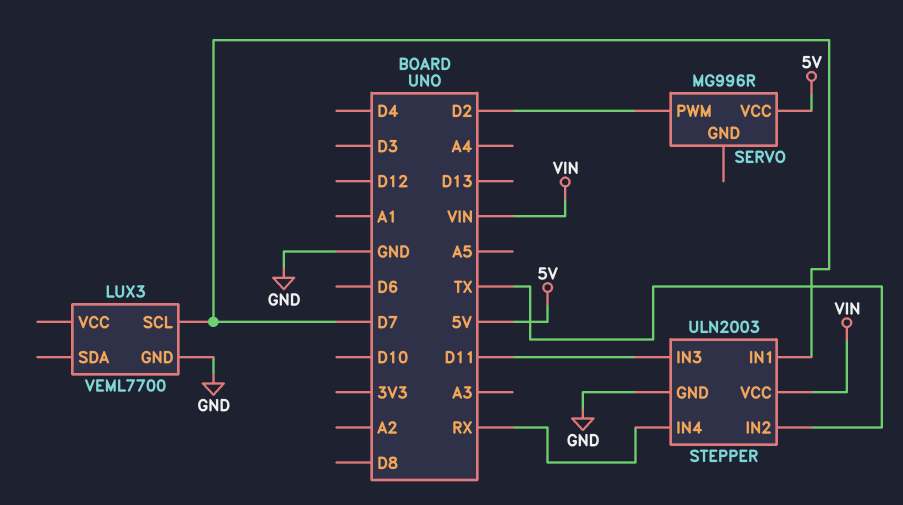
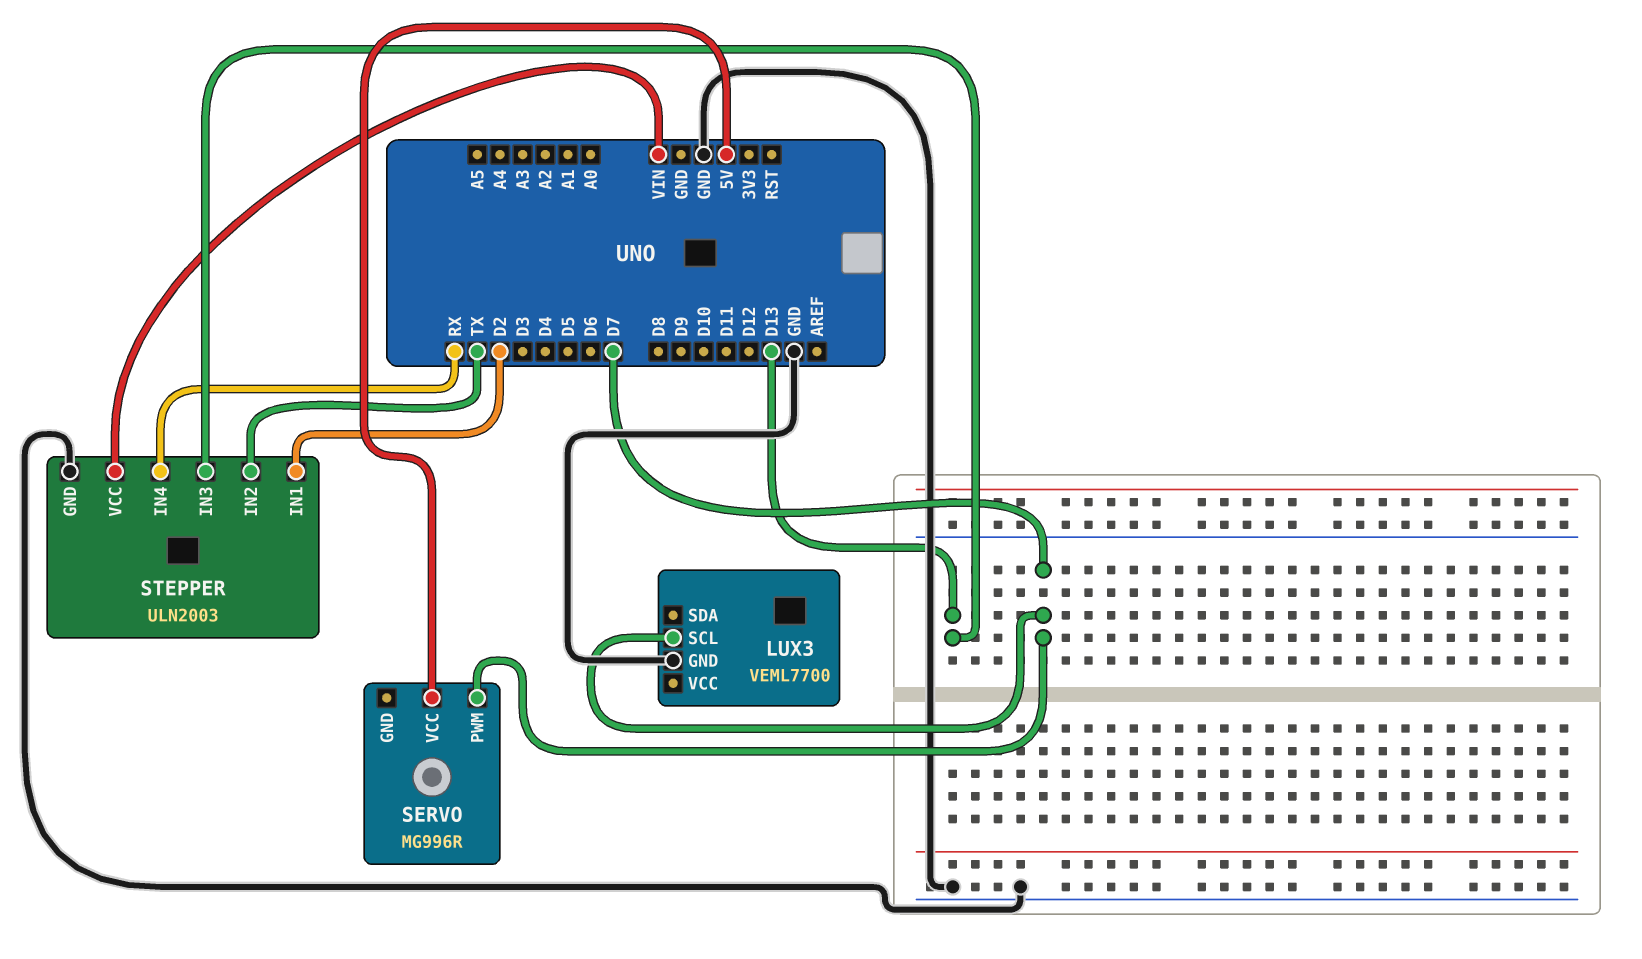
SERVO pin PWM: D2 -> D7
STEPPER pin IN1: D7 -> D2
STEPPER pin IN3: D11 -> D13

